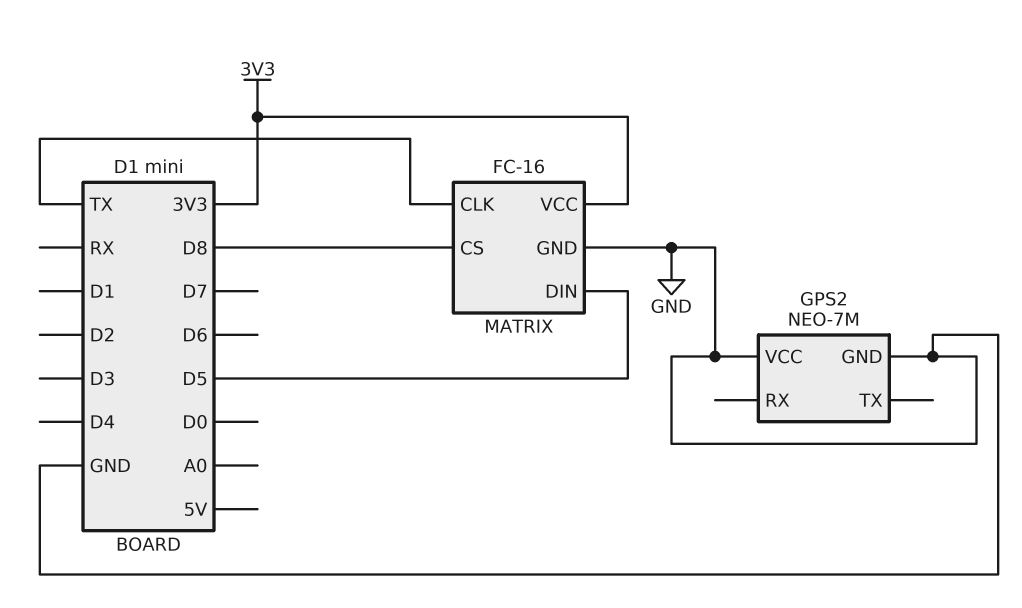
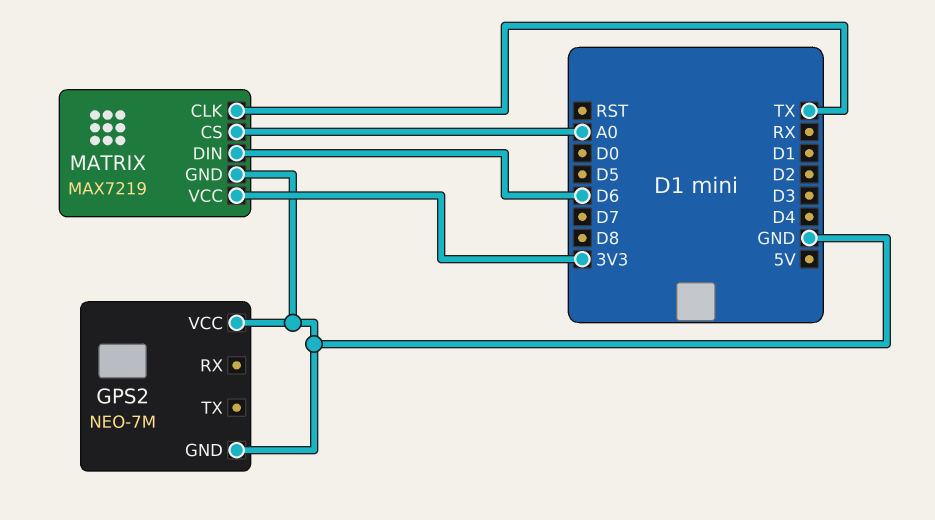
MATRIX: FC-16 -> MAX7219
MATRIX pin CS: D8 -> A0
MATRIX pin DIN: D5 -> D6

